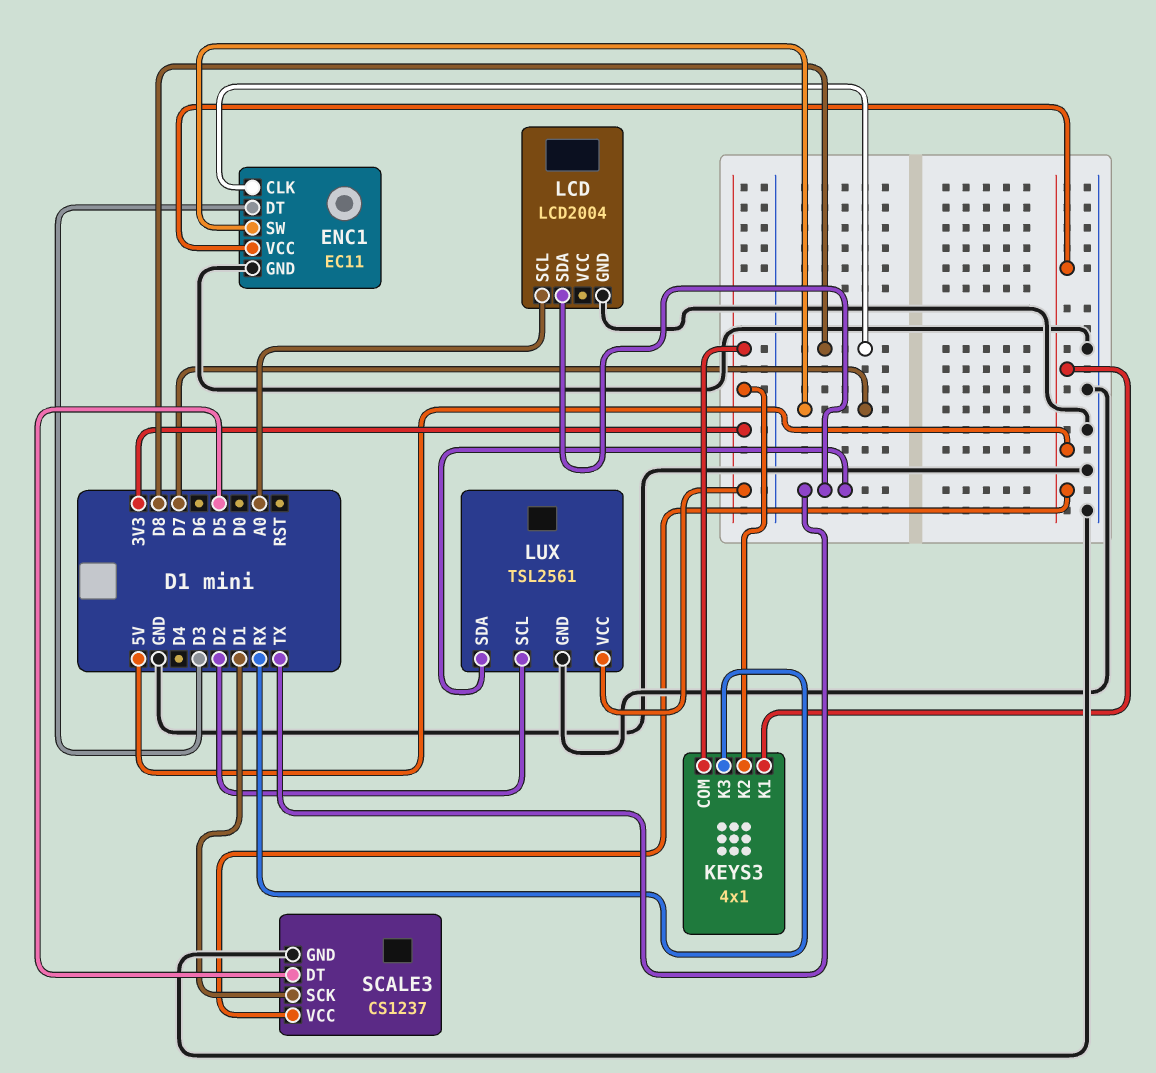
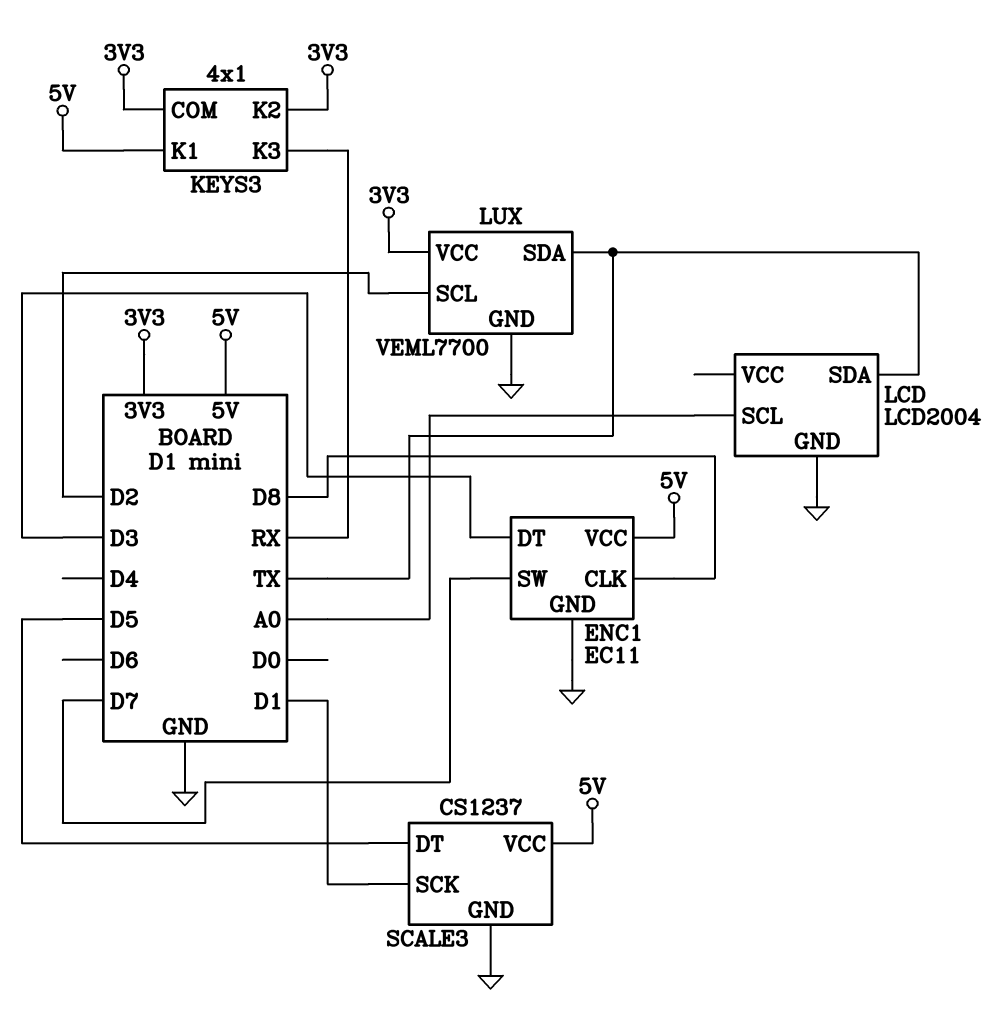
LUX: TSL2561 -> VEML7700

